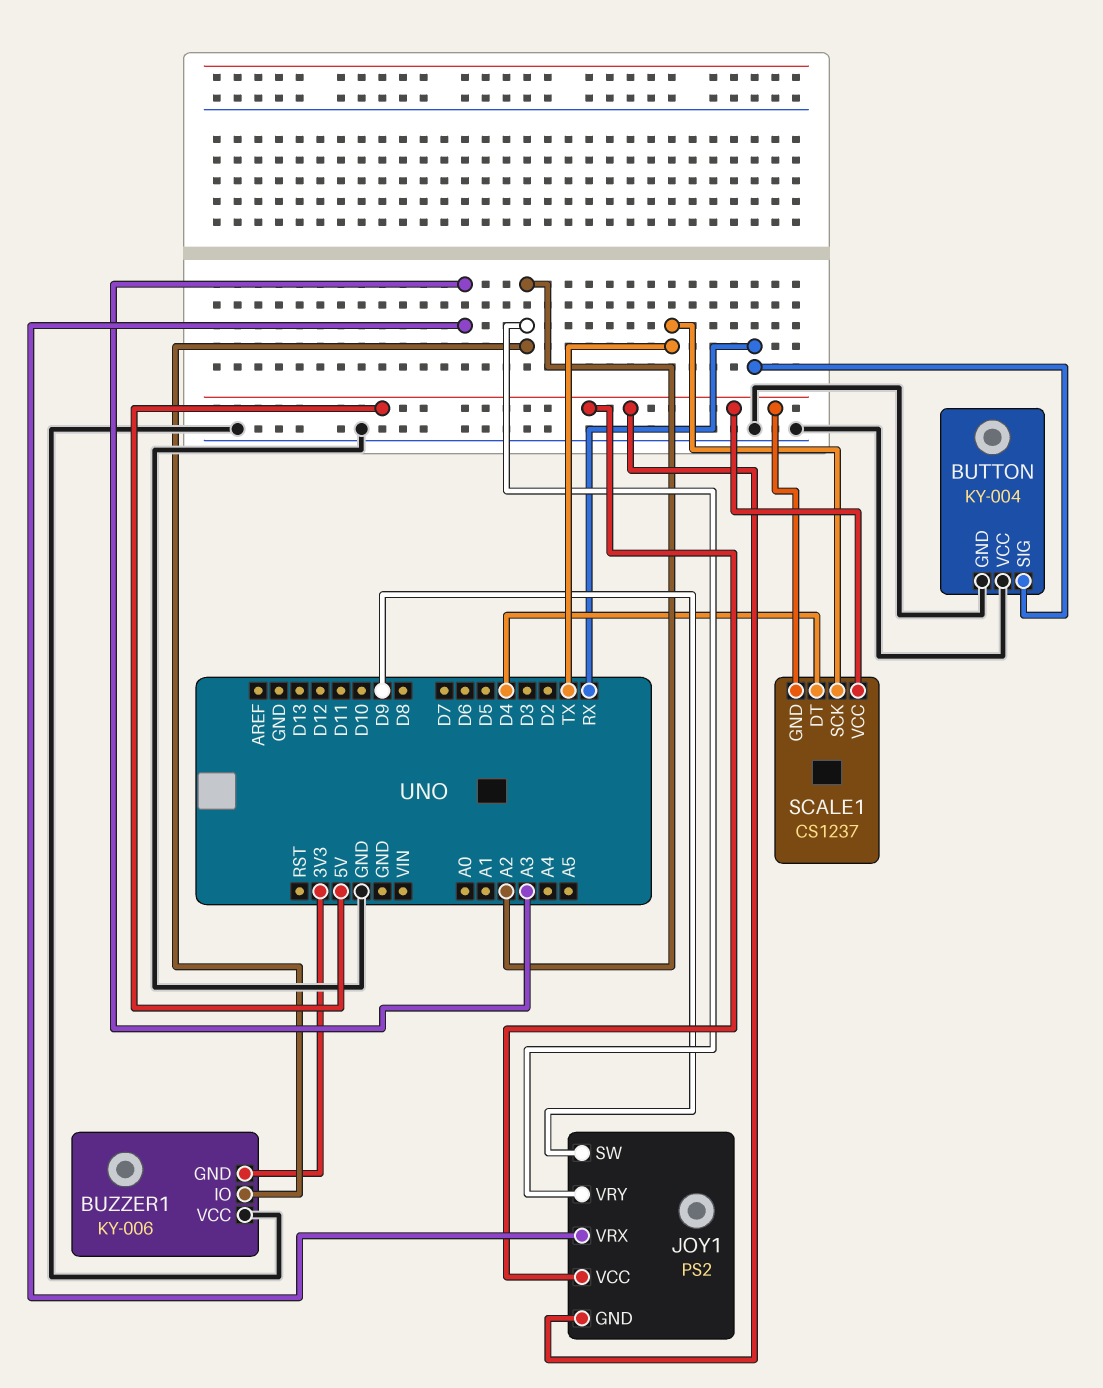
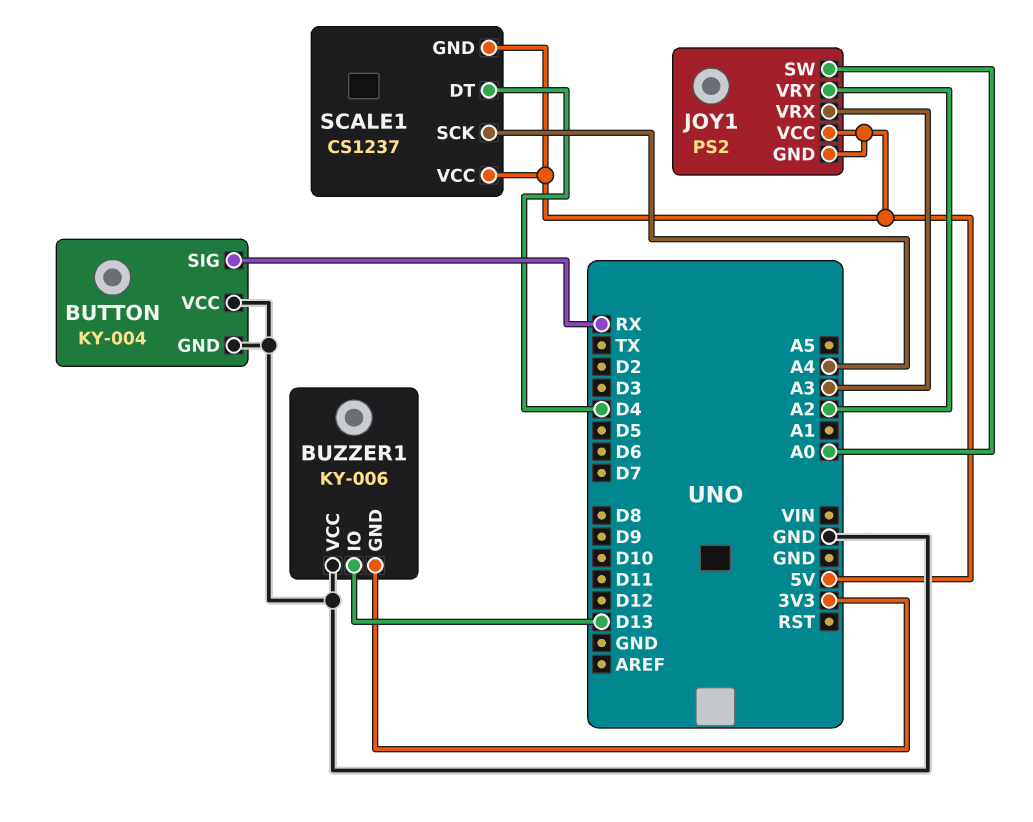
BUZZER1 pin IO: A2 -> D13
JOY1 pin SW: D9 -> A0
SCALE1 pin SCK: TX -> A4

